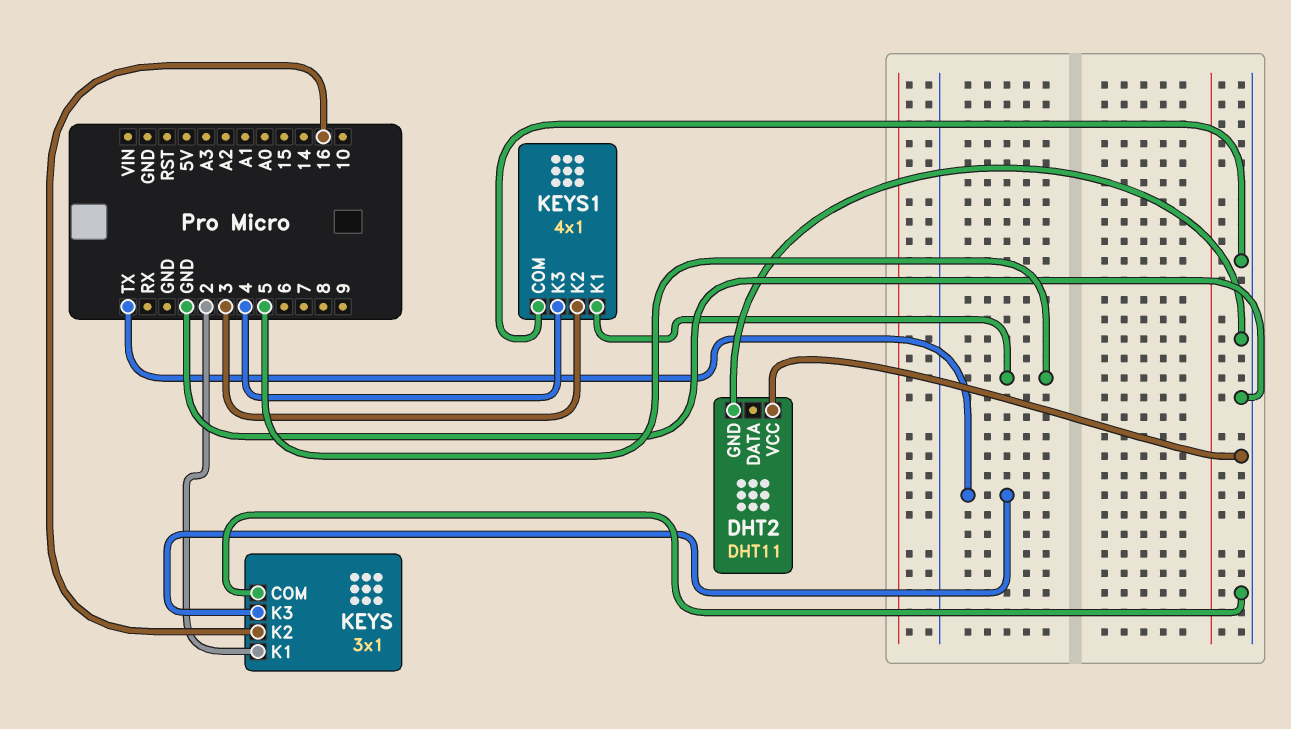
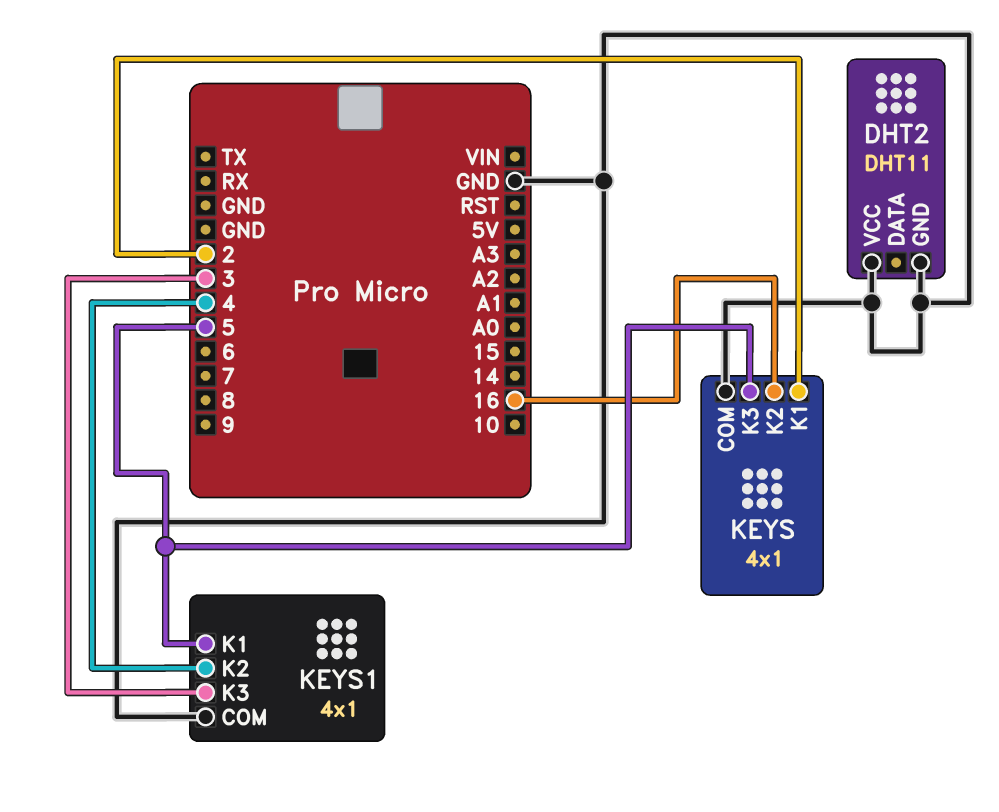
KEYS: 3x1 -> 4x1
KEYS pin K3: TX -> 5
KEYS1 pin K2: 3 -> 4
KEYS1 pin K3: 4 -> 3

